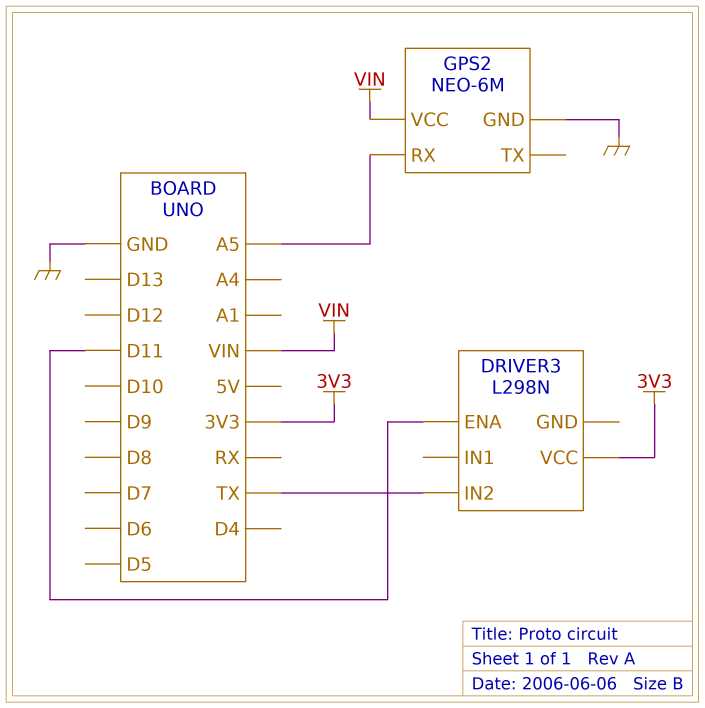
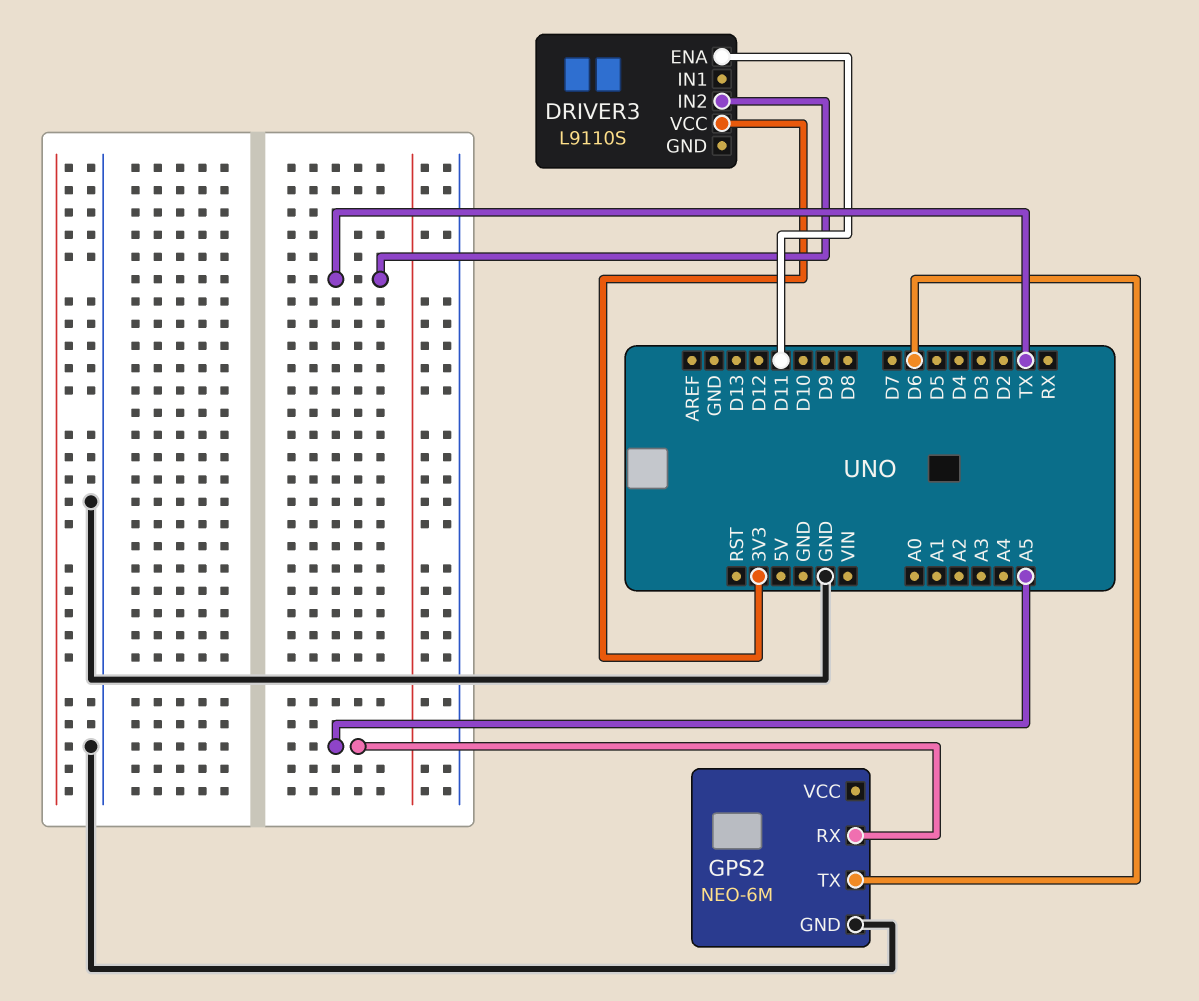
DRIVER3: L298N -> L9110S
GPS2 pin TX: none -> D6
GPS2 pin VCC: VIN -> none

